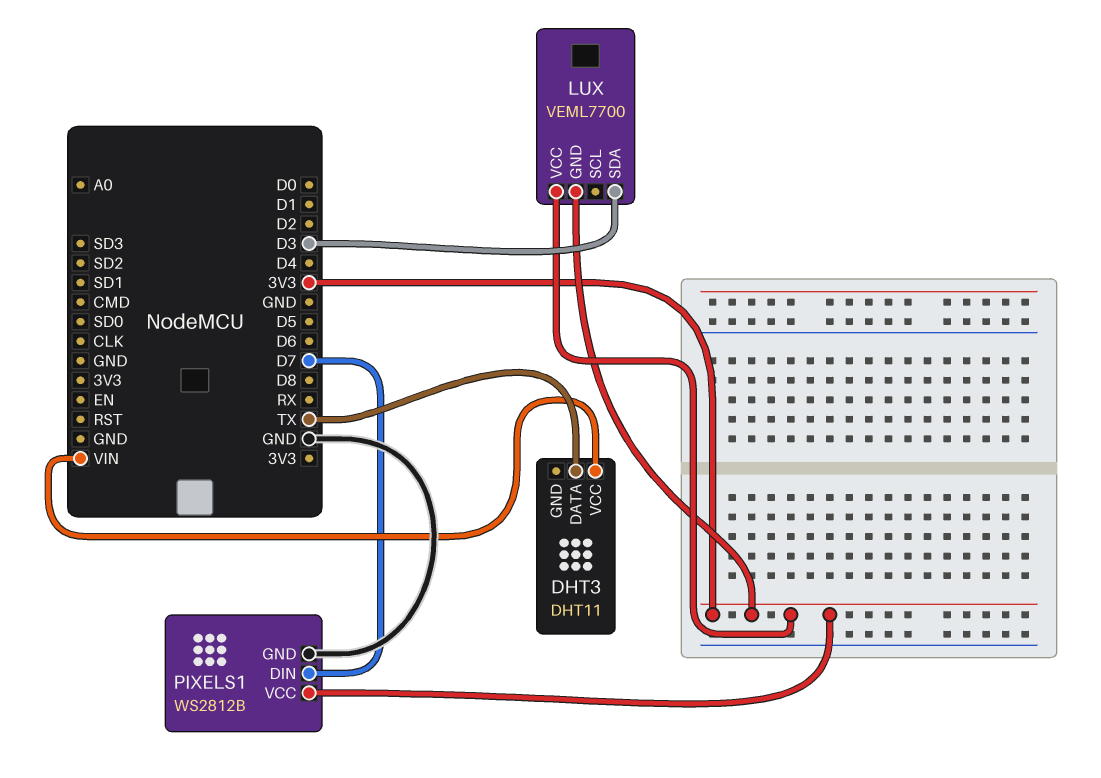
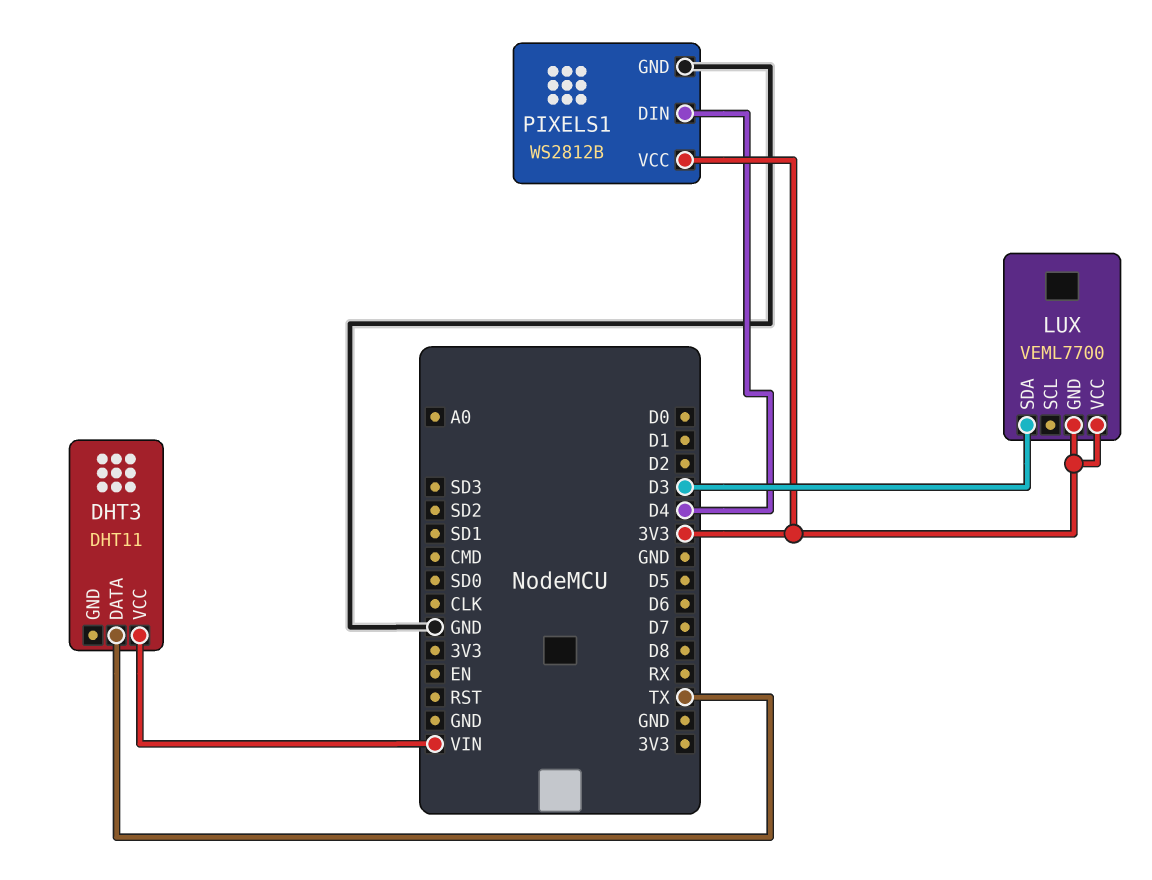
PIXELS1 pin DIN: D7 -> D4

